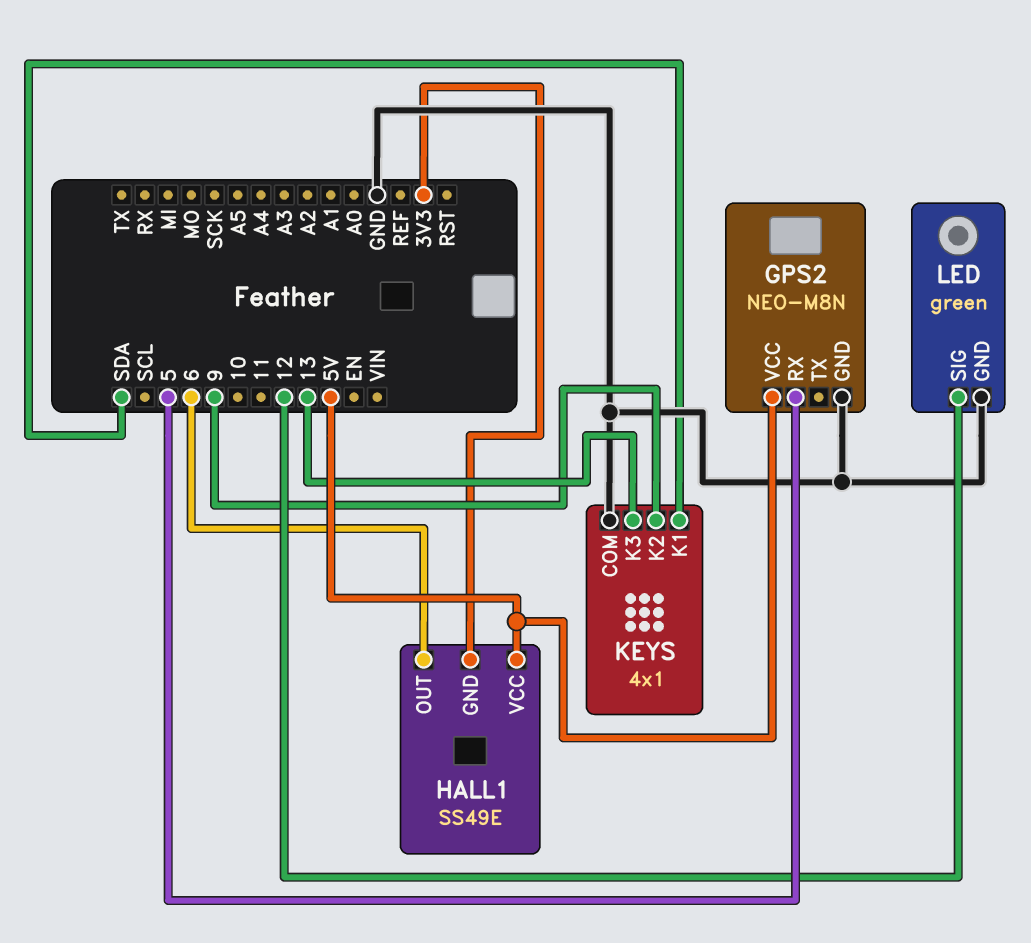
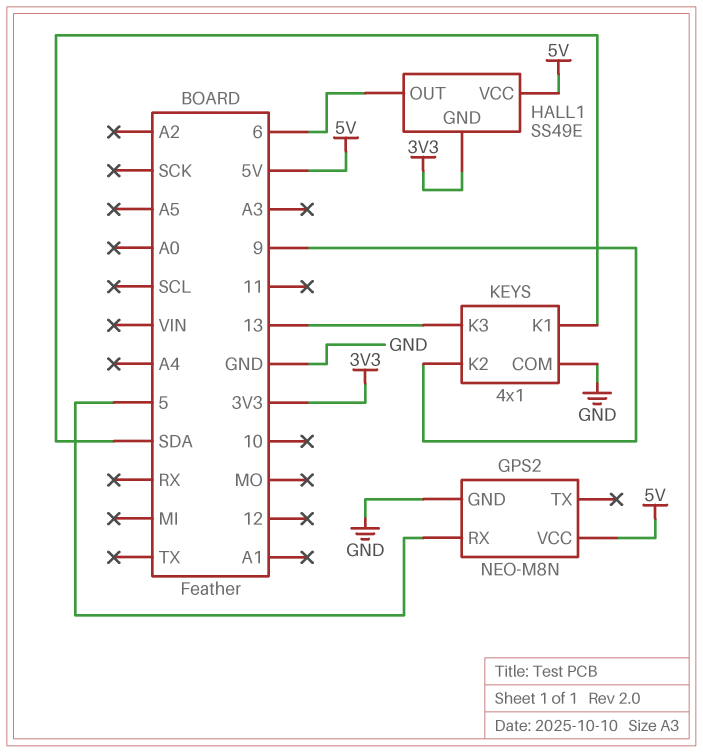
LED: green -> none
LED pin GND: GND -> none
LED pin SIG: 12 -> none

